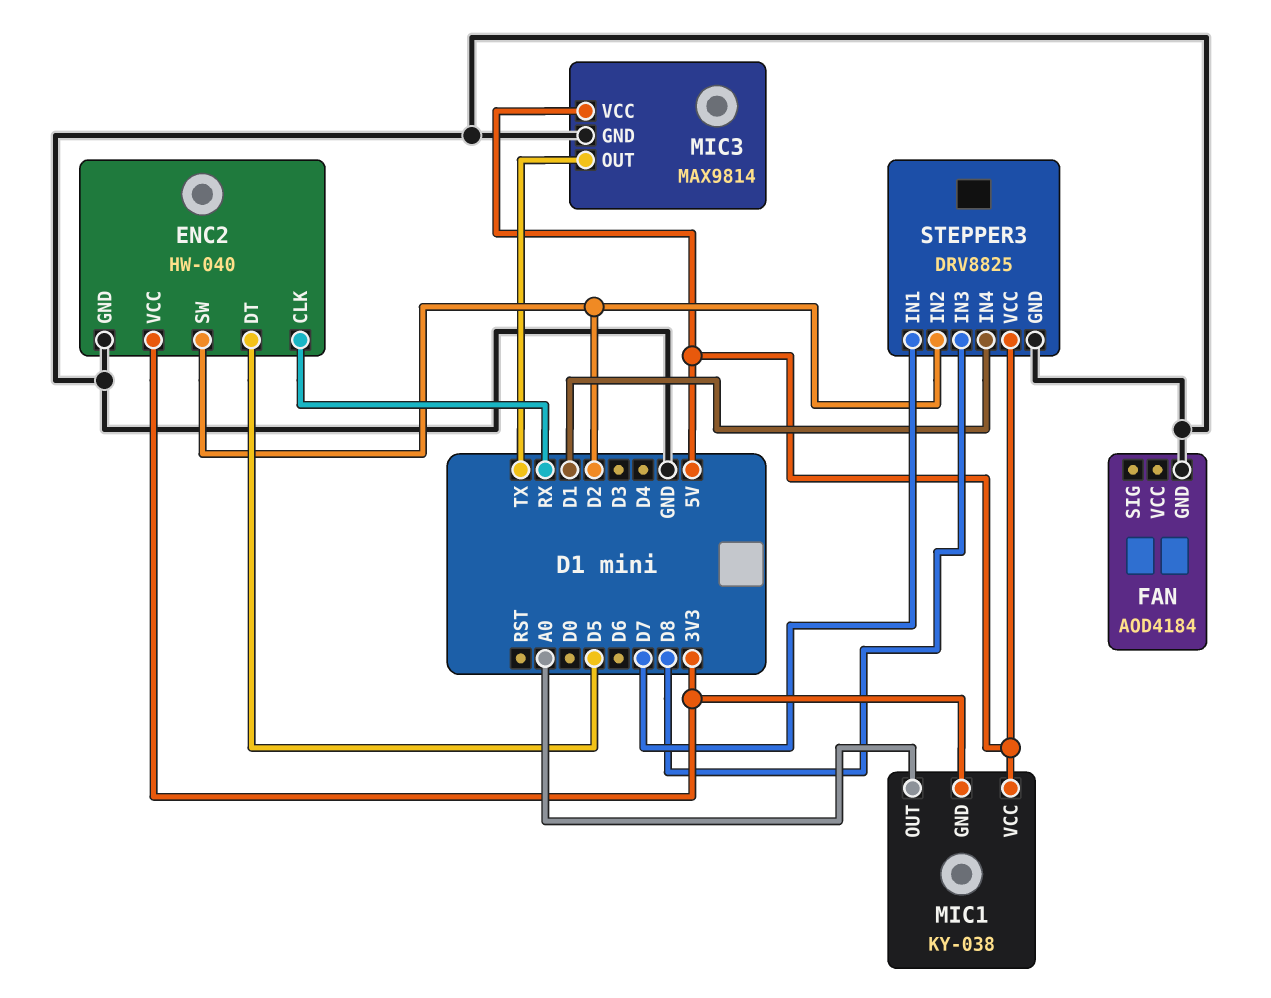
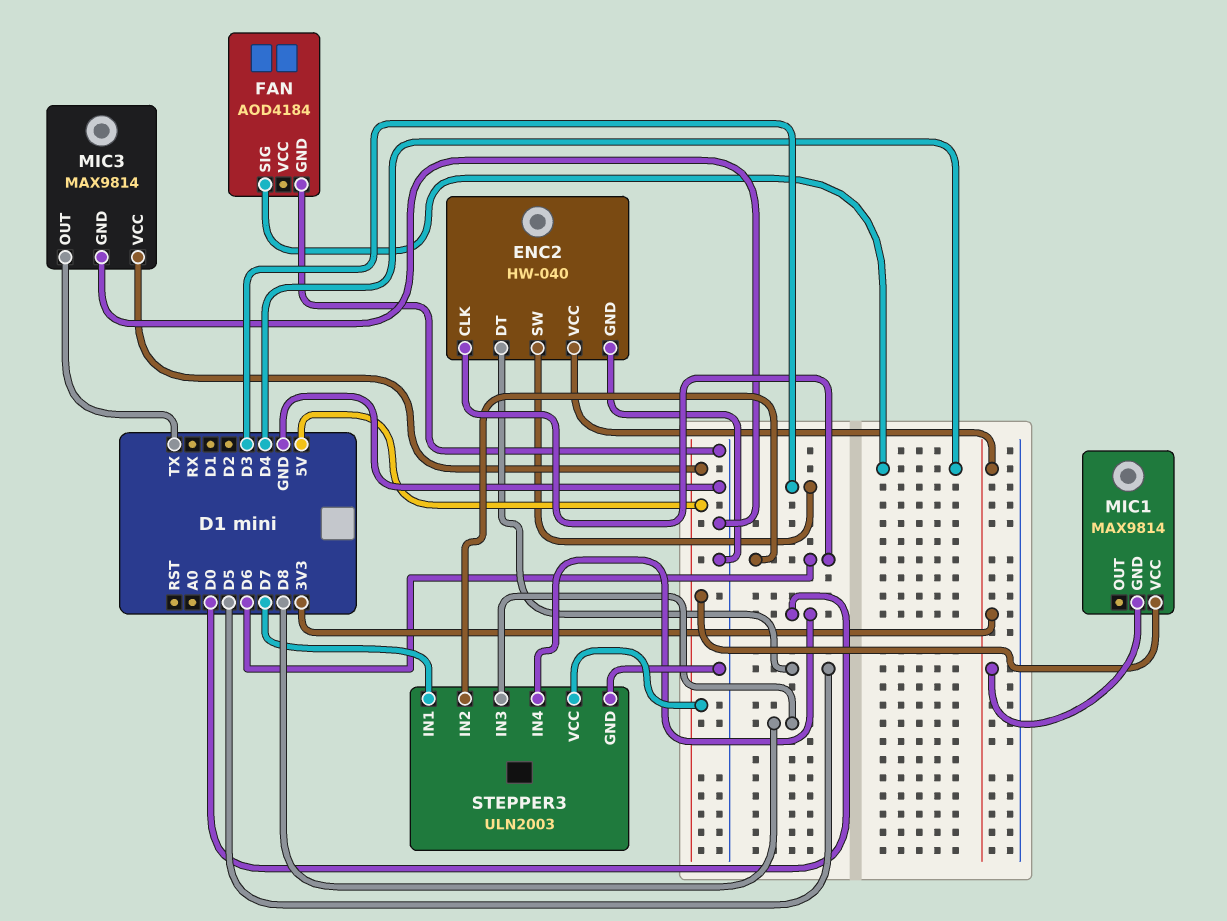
ENC2 pin CLK: RX -> D6
ENC2 pin SW: D2 -> D3
FAN pin SIG: none -> D4
MIC1: KY-038 -> MAX9814
MIC1 pin OUT: A0 -> none
STEPPER3: DRV8825 -> ULN2003
STEPPER3 pin IN2: D2 -> D6
STEPPER3 pin IN4: D1 -> D0

